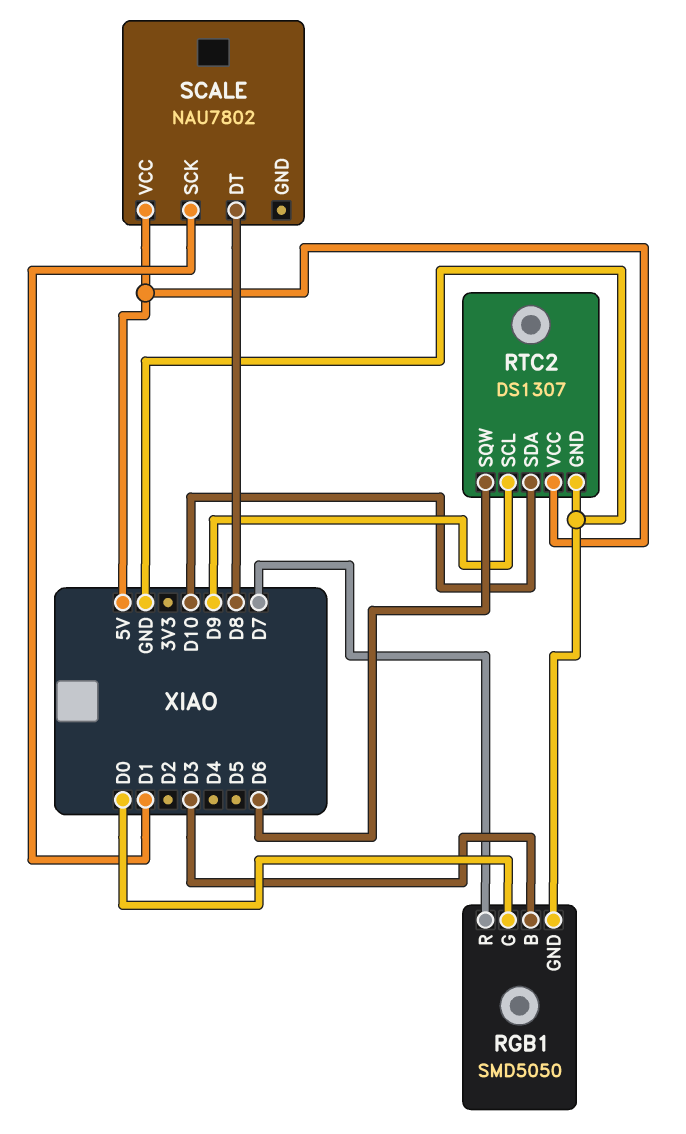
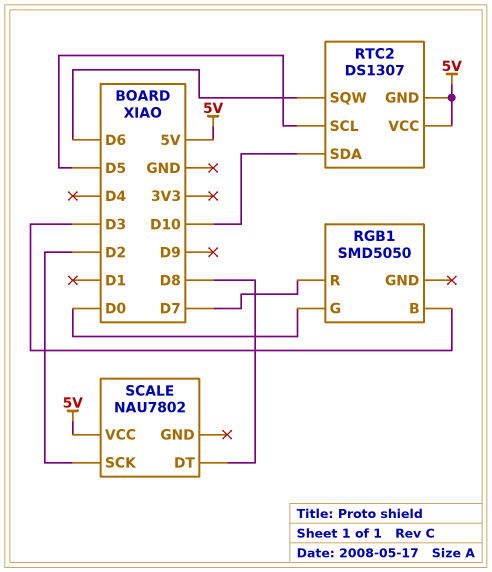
RGB1 pin GND: GND -> none
RTC2 pin GND: GND -> 5V
RTC2 pin SCL: D9 -> D5
SCALE pin SCK: D1 -> D2

